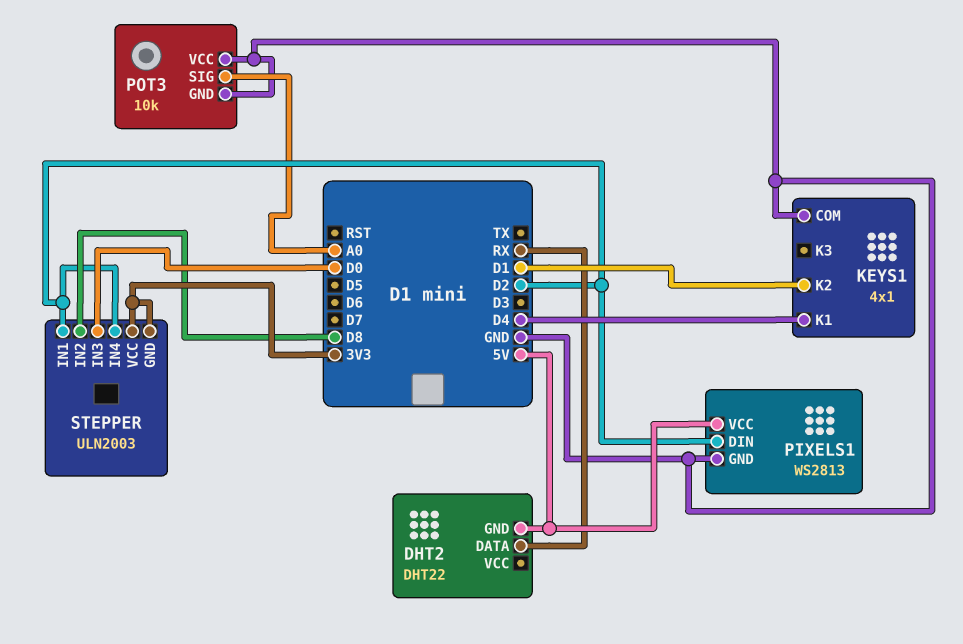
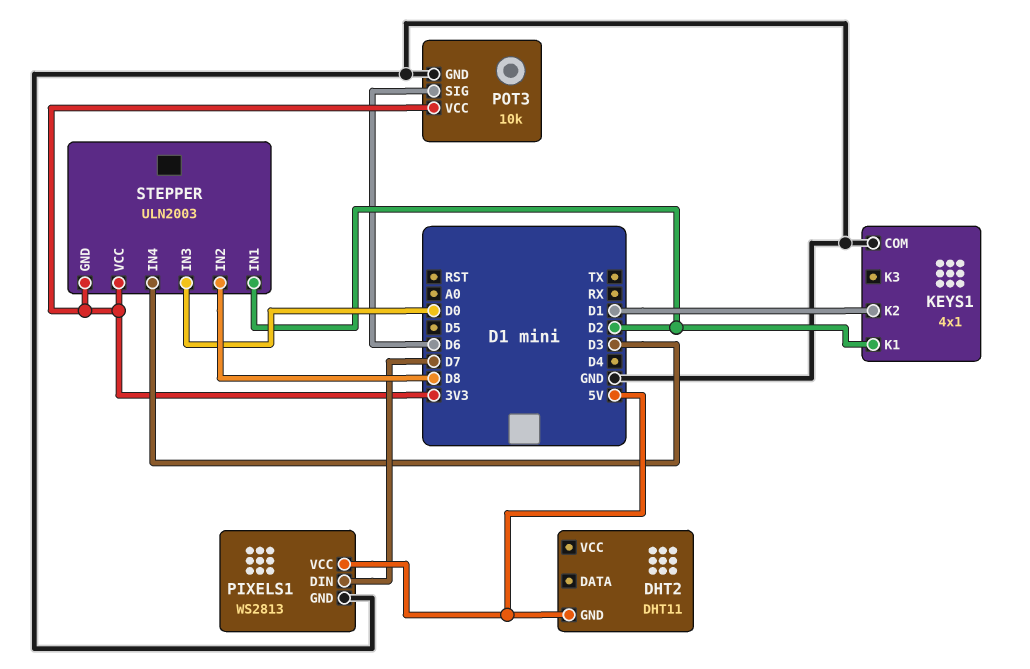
DHT2: DHT22 -> DHT11
DHT2 pin DATA: RX -> none
KEYS1 pin K1: D4 -> D2
PIXELS1 pin DIN: D2 -> D7
POT3 pin SIG: A0 -> D6
POT3 pin VCC: GND -> 3V3
STEPPER pin IN4: D2 -> D3

